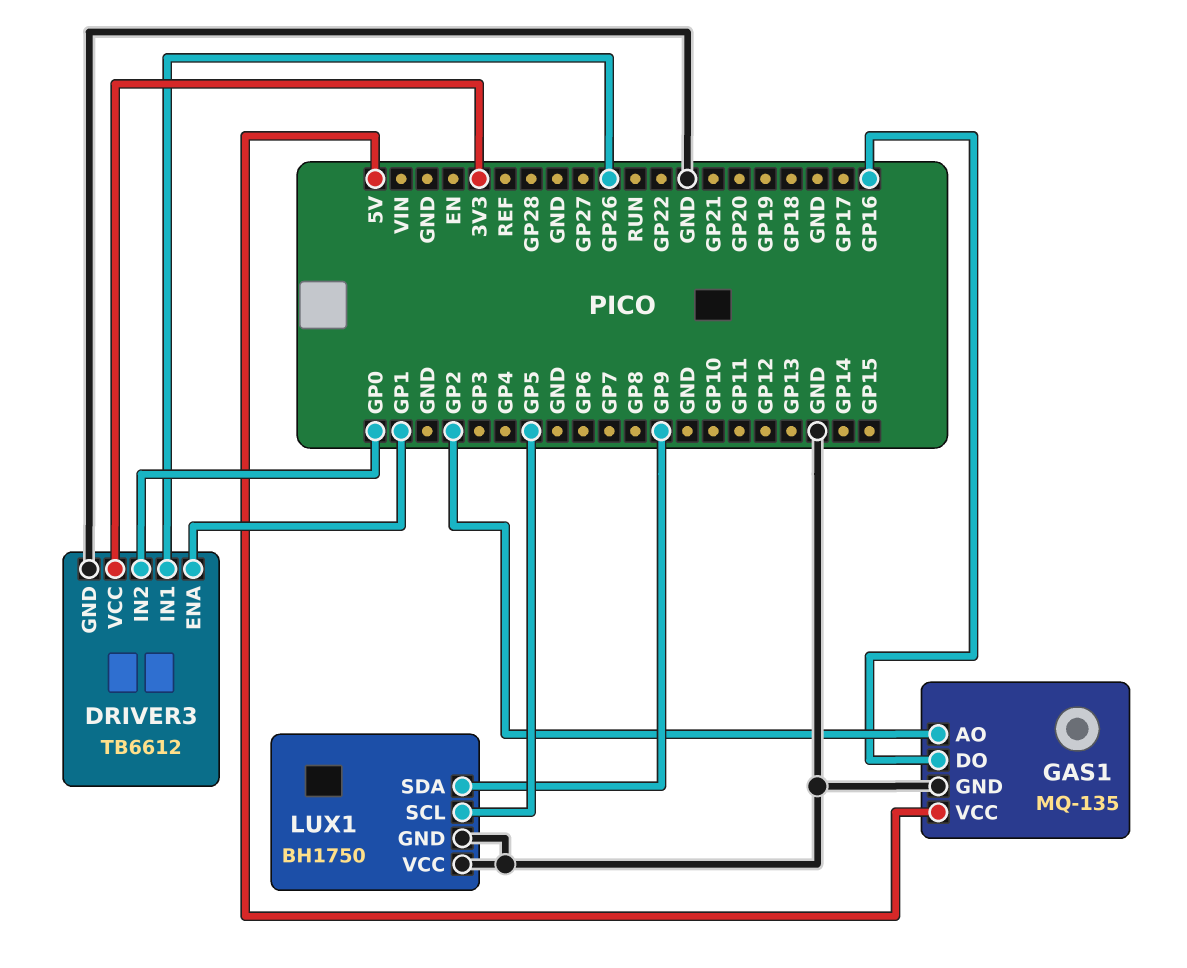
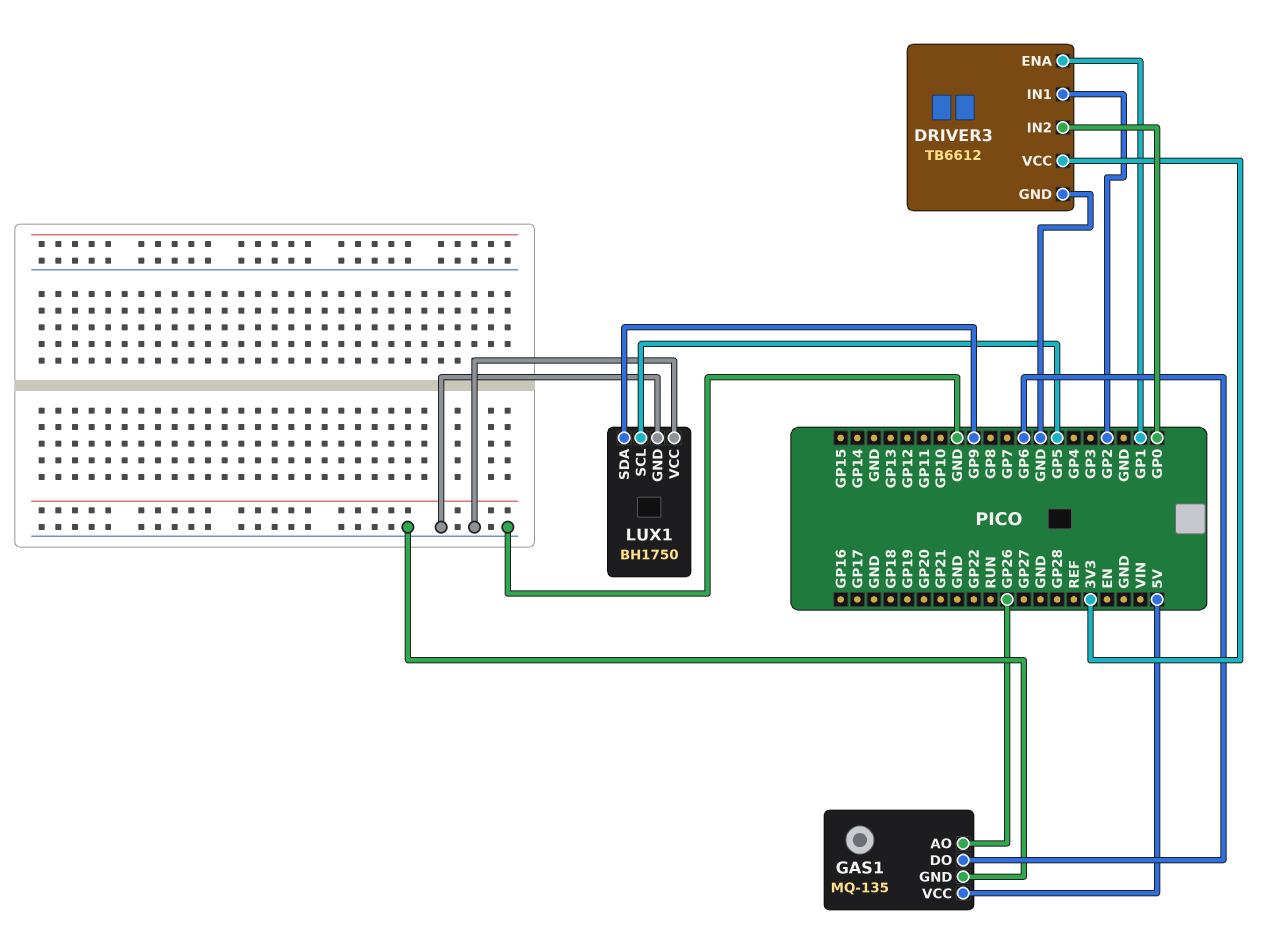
DRIVER3 pin IN1: GP26 -> GP2
GAS1 pin AO: GP2 -> GP26
GAS1 pin DO: GP16 -> GP6

